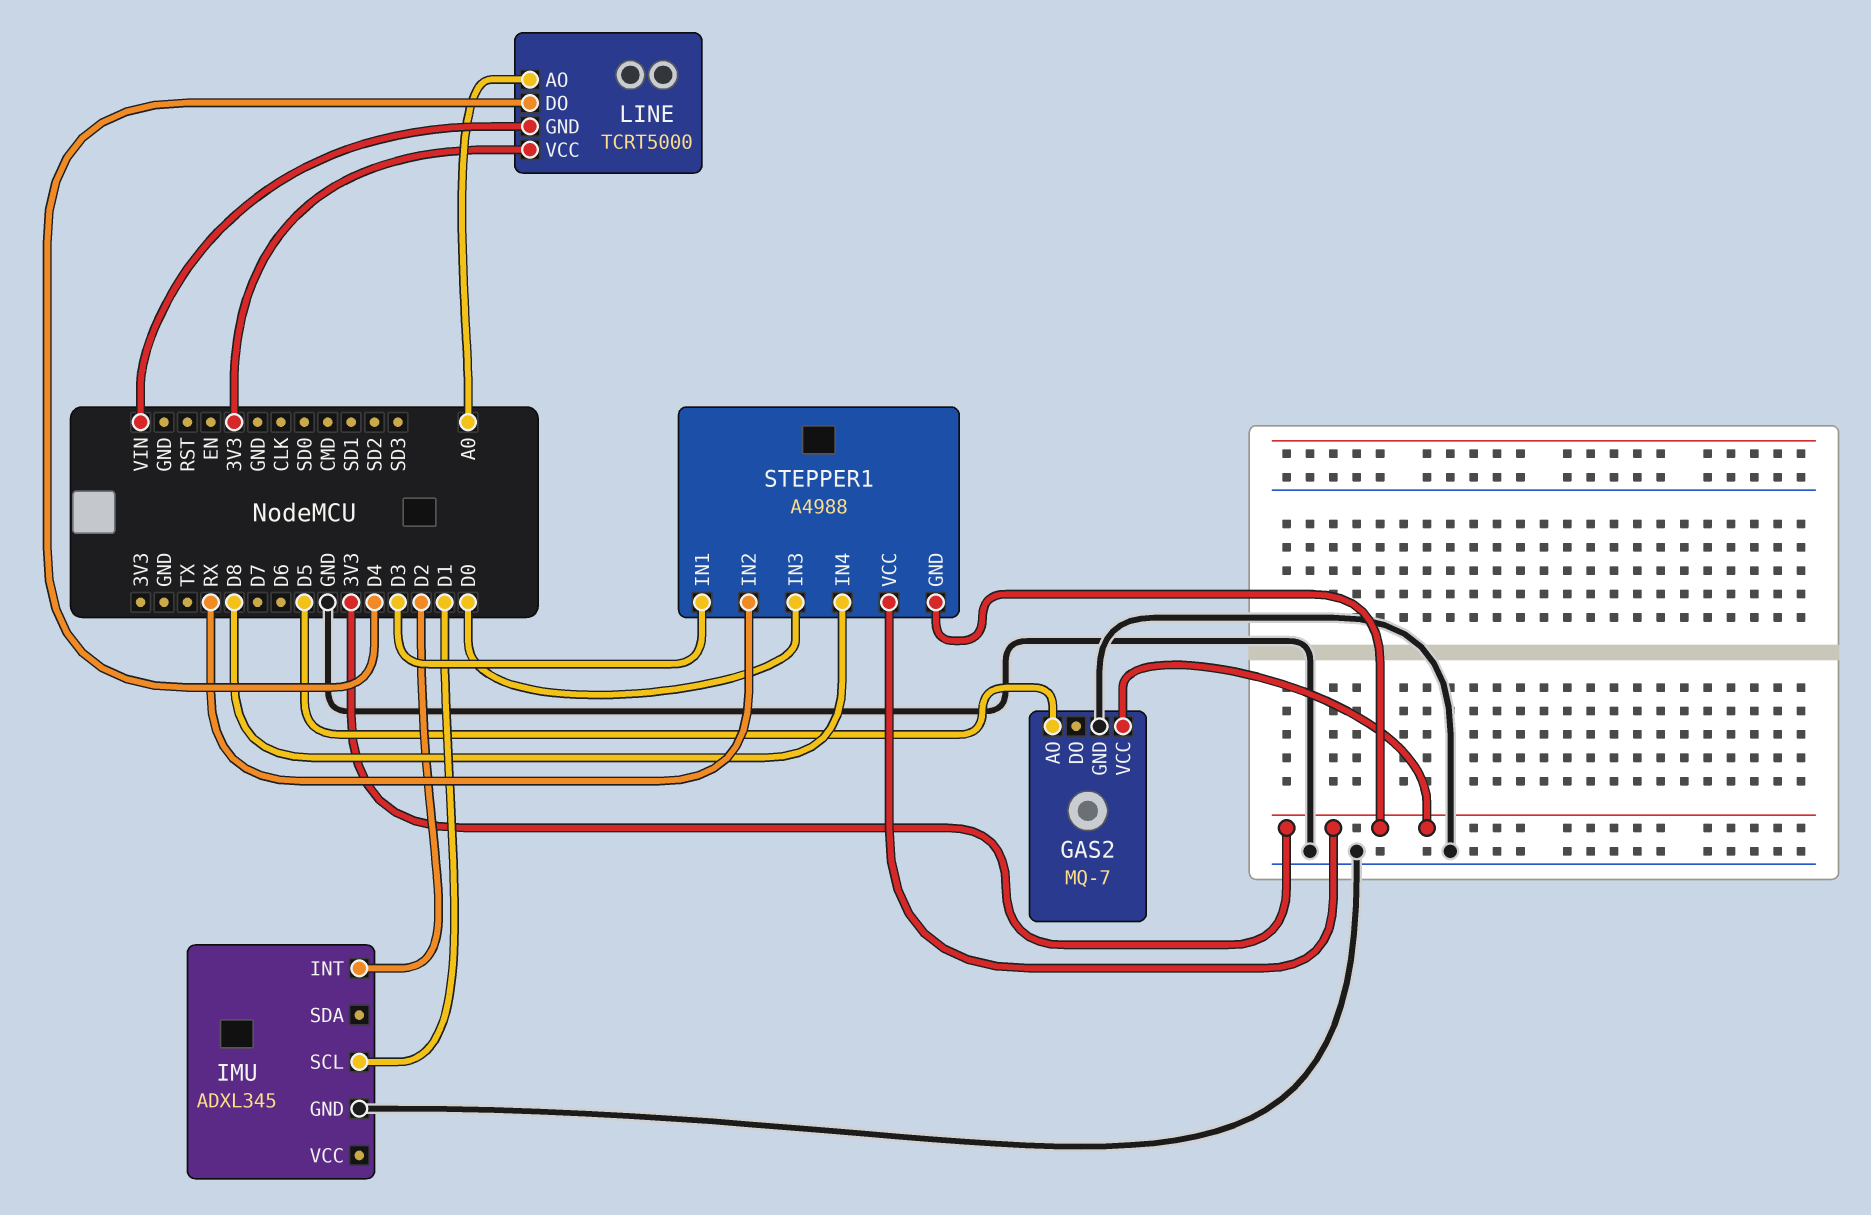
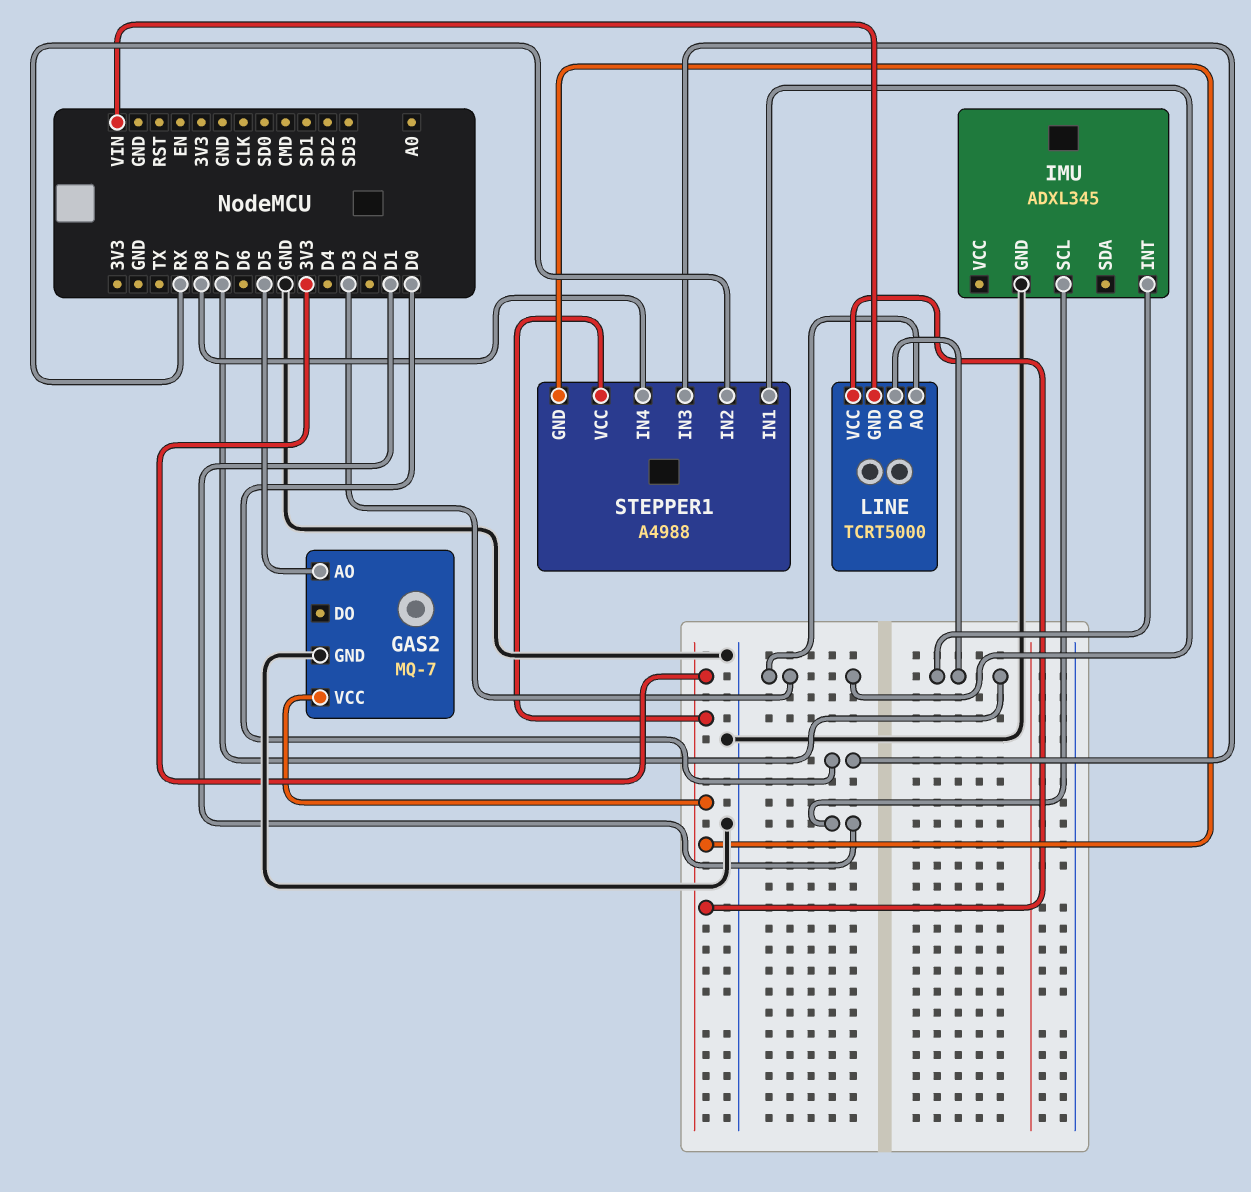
IMU pin INT: D2 -> D7
LINE pin AO: A0 -> D3
LINE pin DO: D4 -> D7

